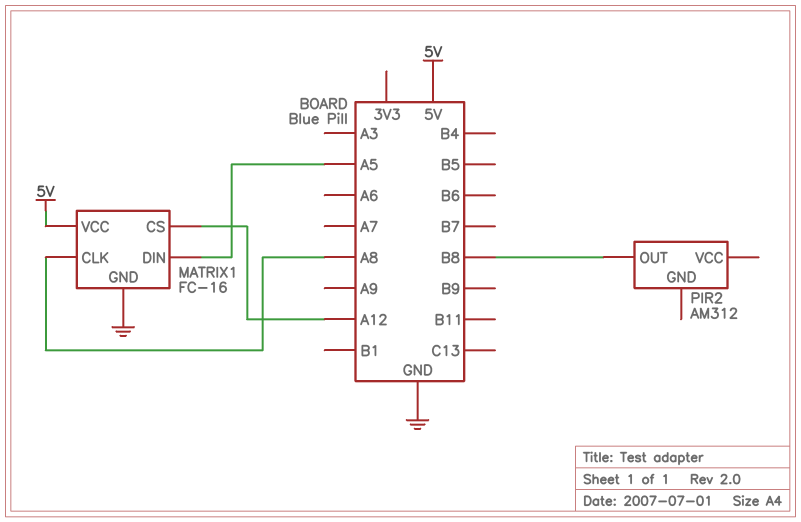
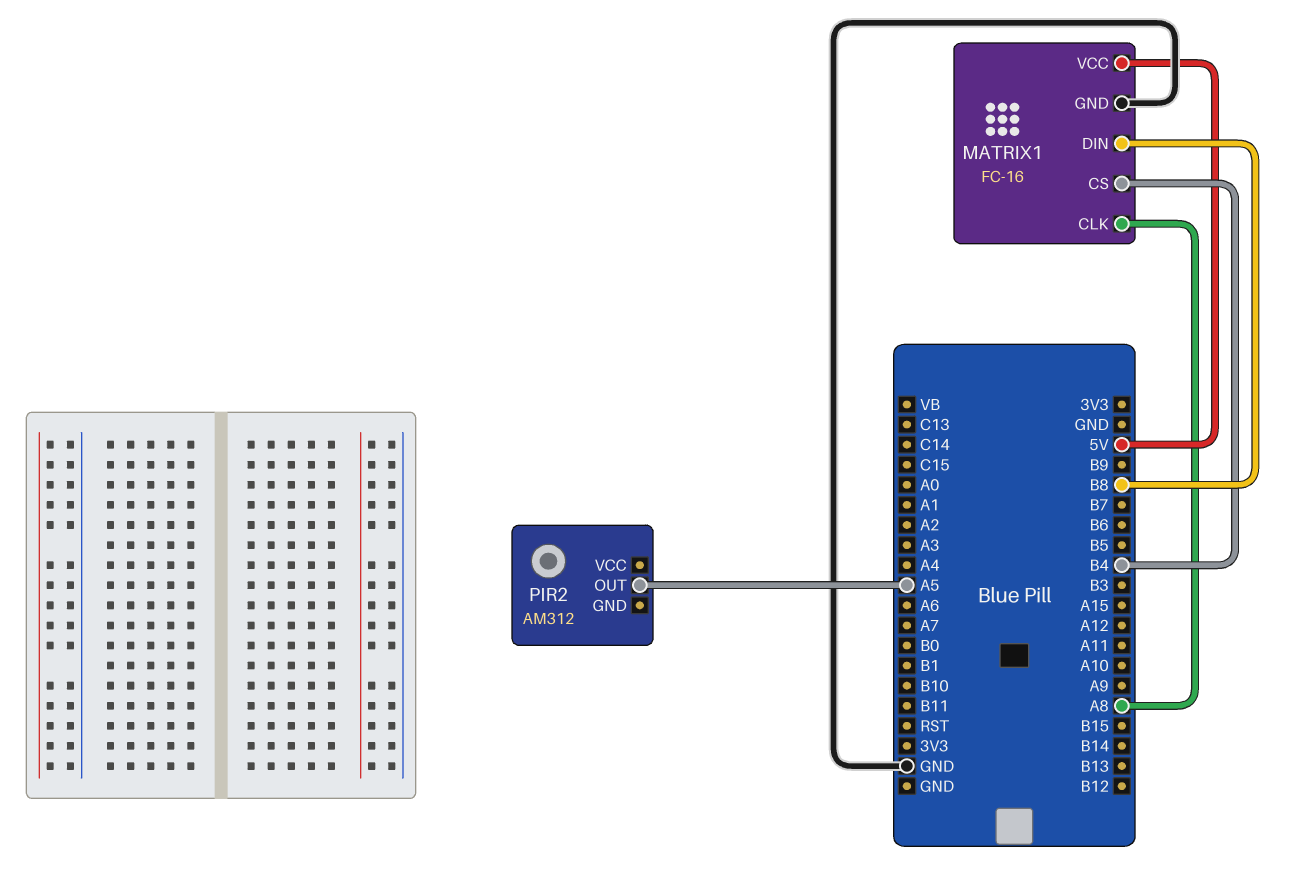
MATRIX1 pin CS: A12 -> B4
MATRIX1 pin DIN: A5 -> B8
PIR2 pin OUT: B8 -> A5

